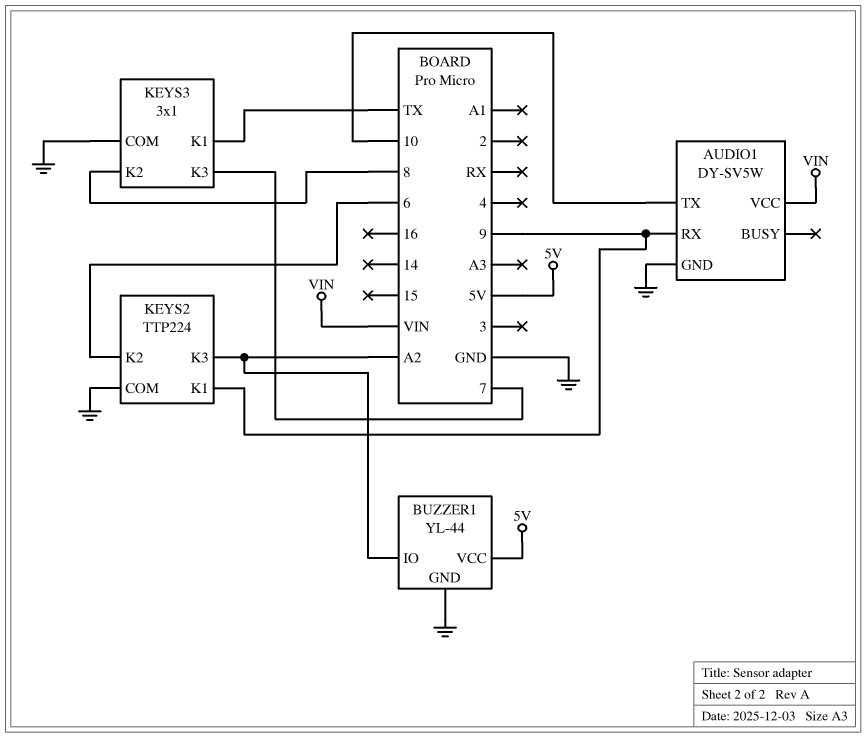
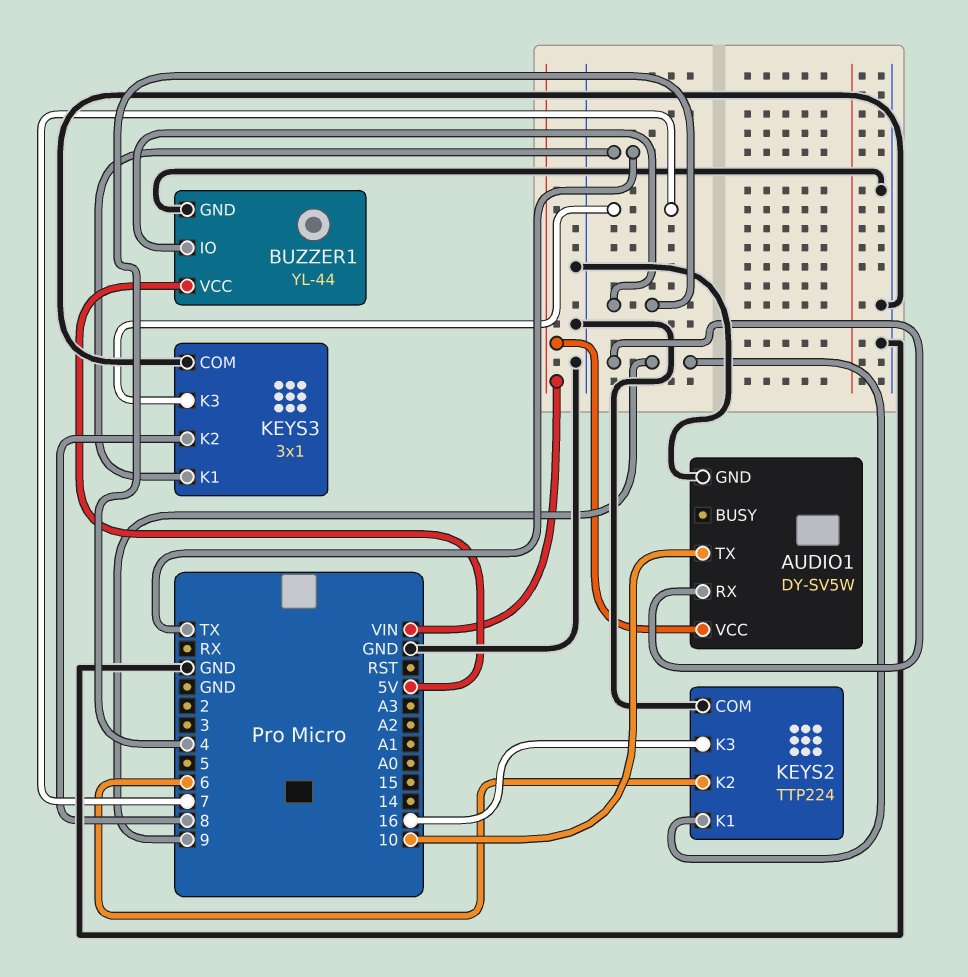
BUZZER1 pin IO: A2 -> 4
KEYS2 pin K3: A2 -> 16

